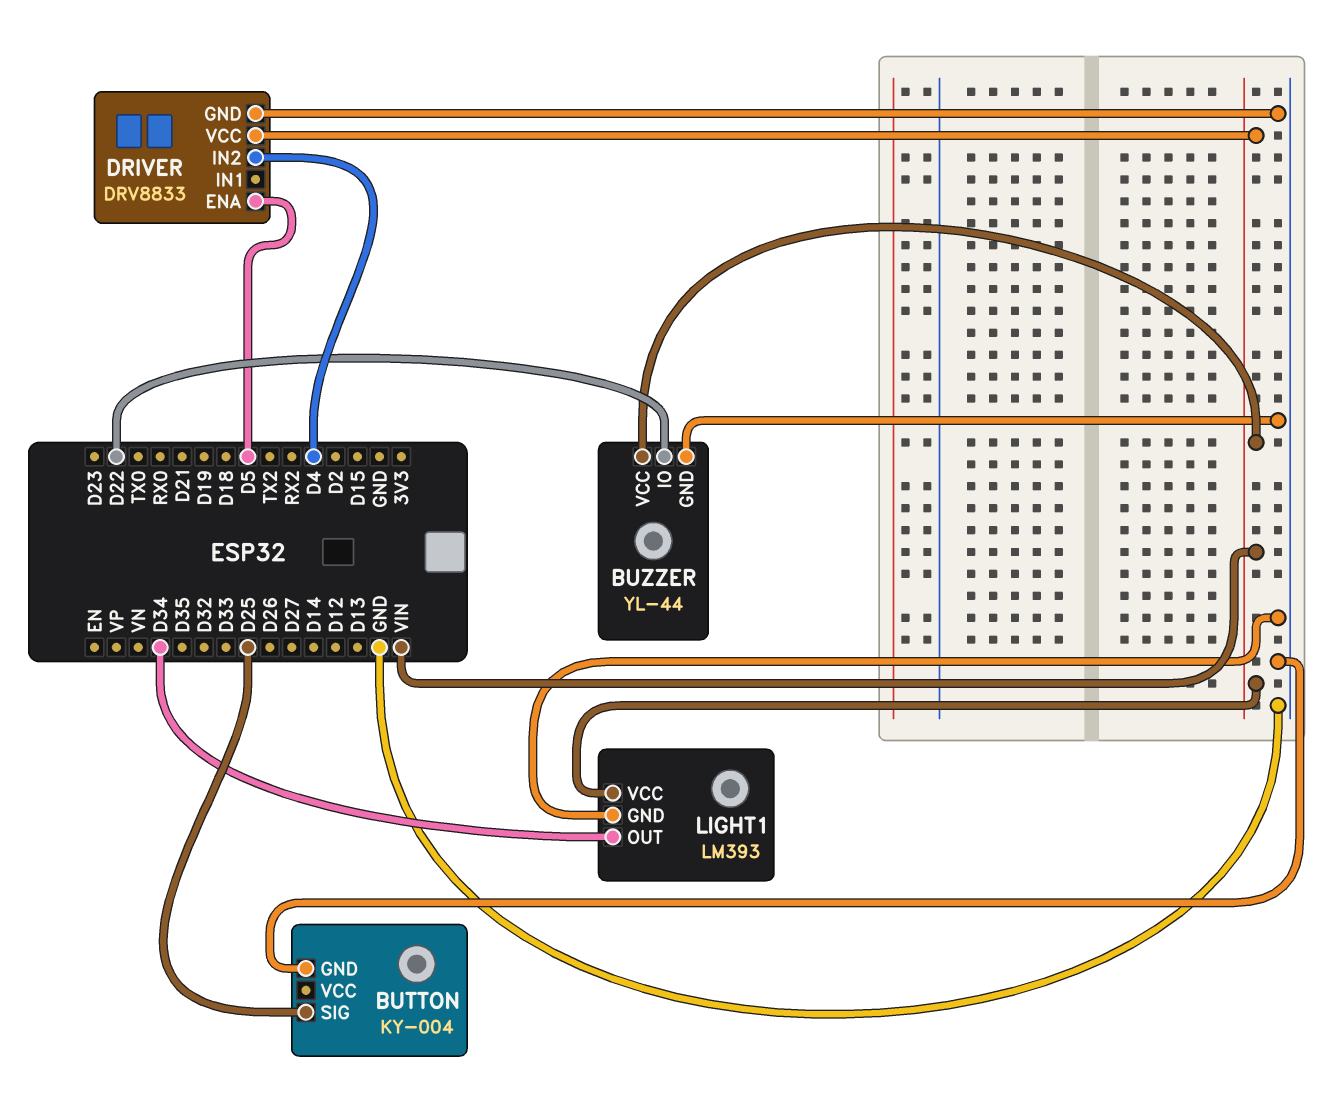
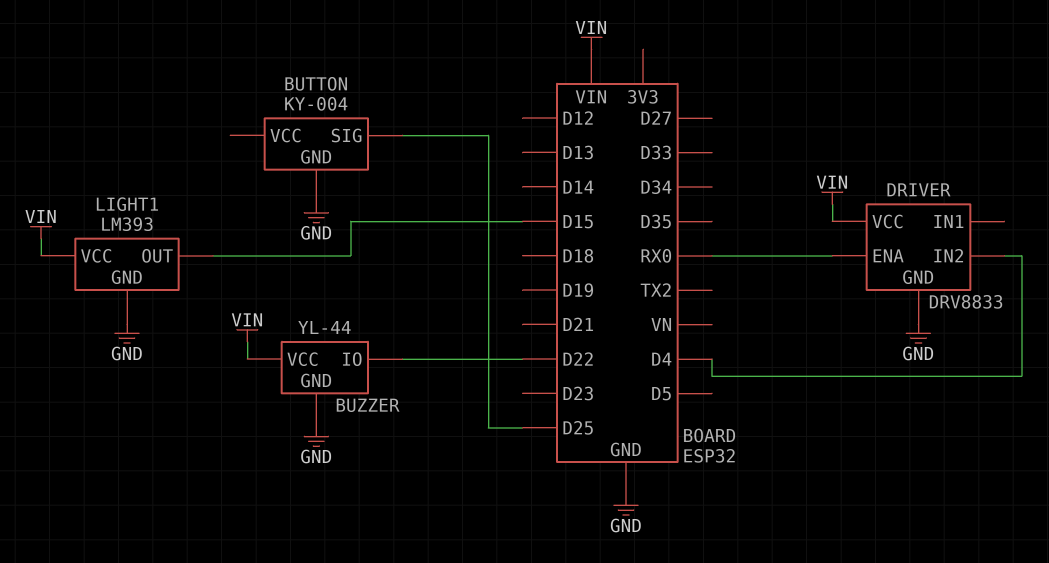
DRIVER pin ENA: D5 -> RX0
LIGHT1 pin OUT: D34 -> D15

